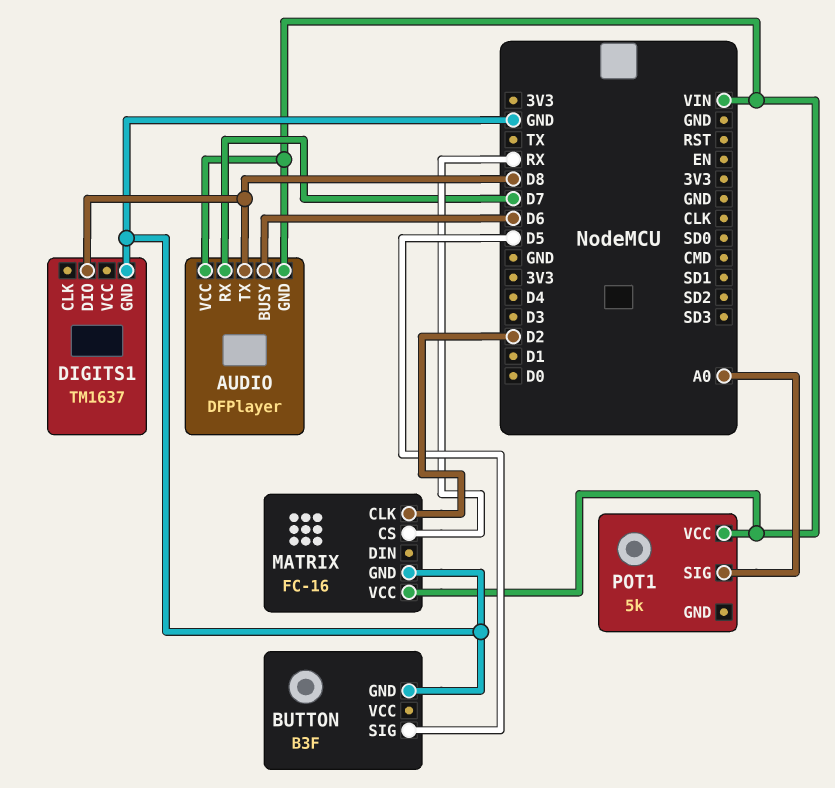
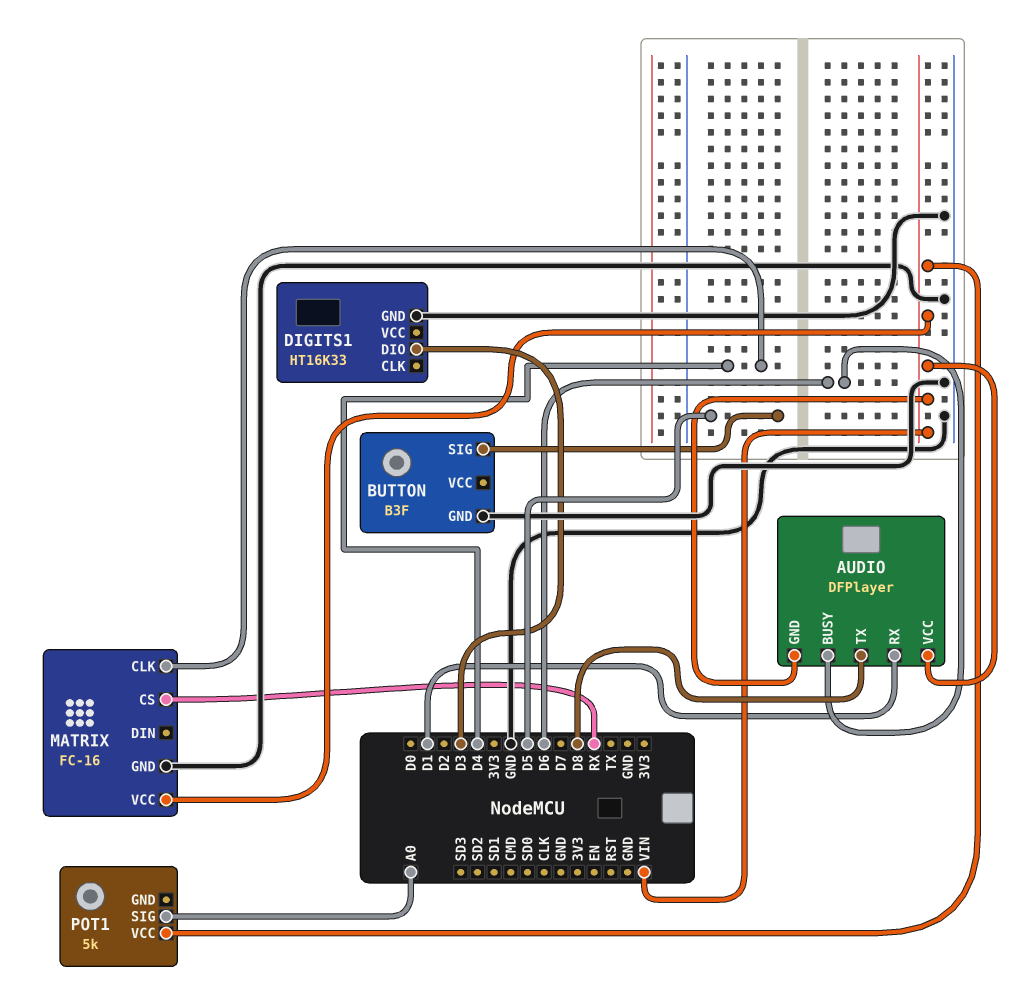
AUDIO pin RX: D7 -> D1
DIGITS1: TM1637 -> HT16K33
DIGITS1 pin DIO: D8 -> D3
MATRIX pin CLK: D2 -> D4

